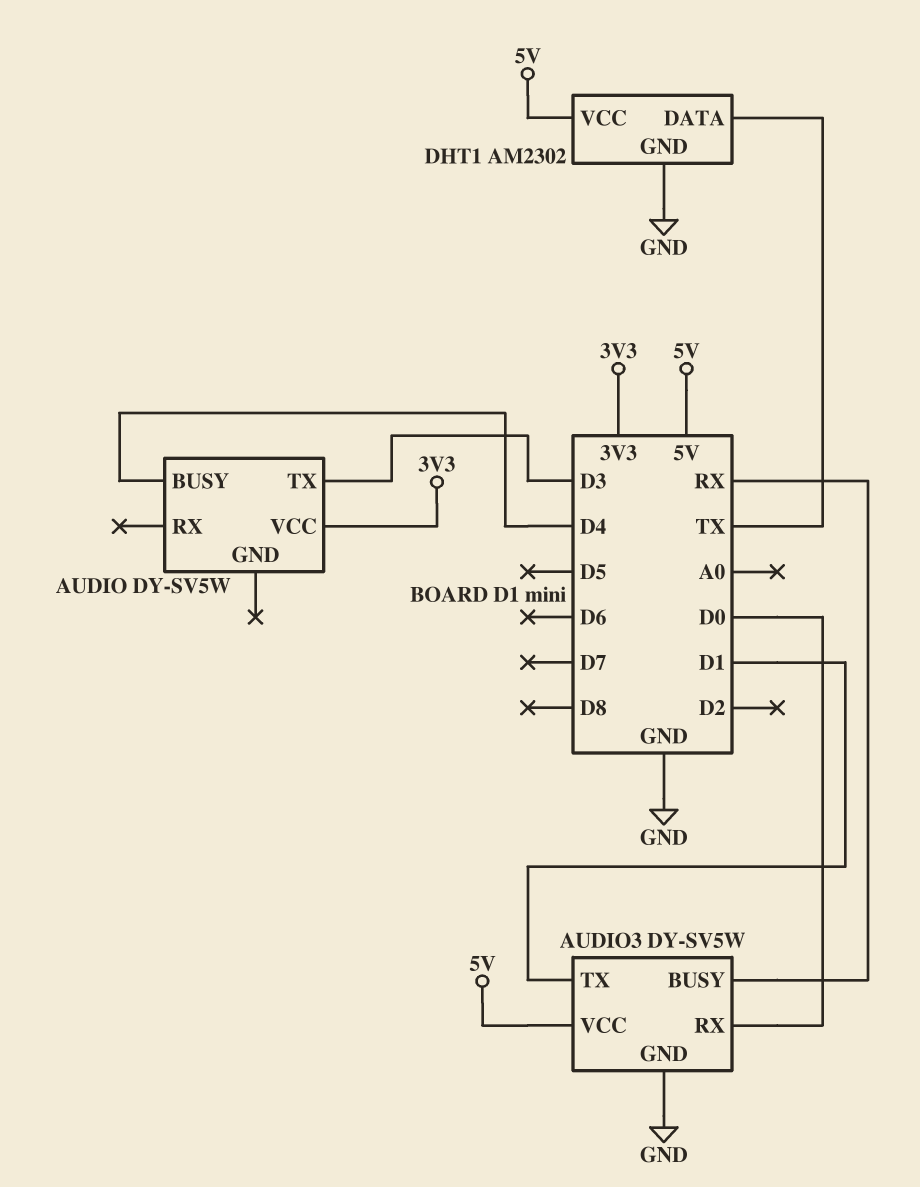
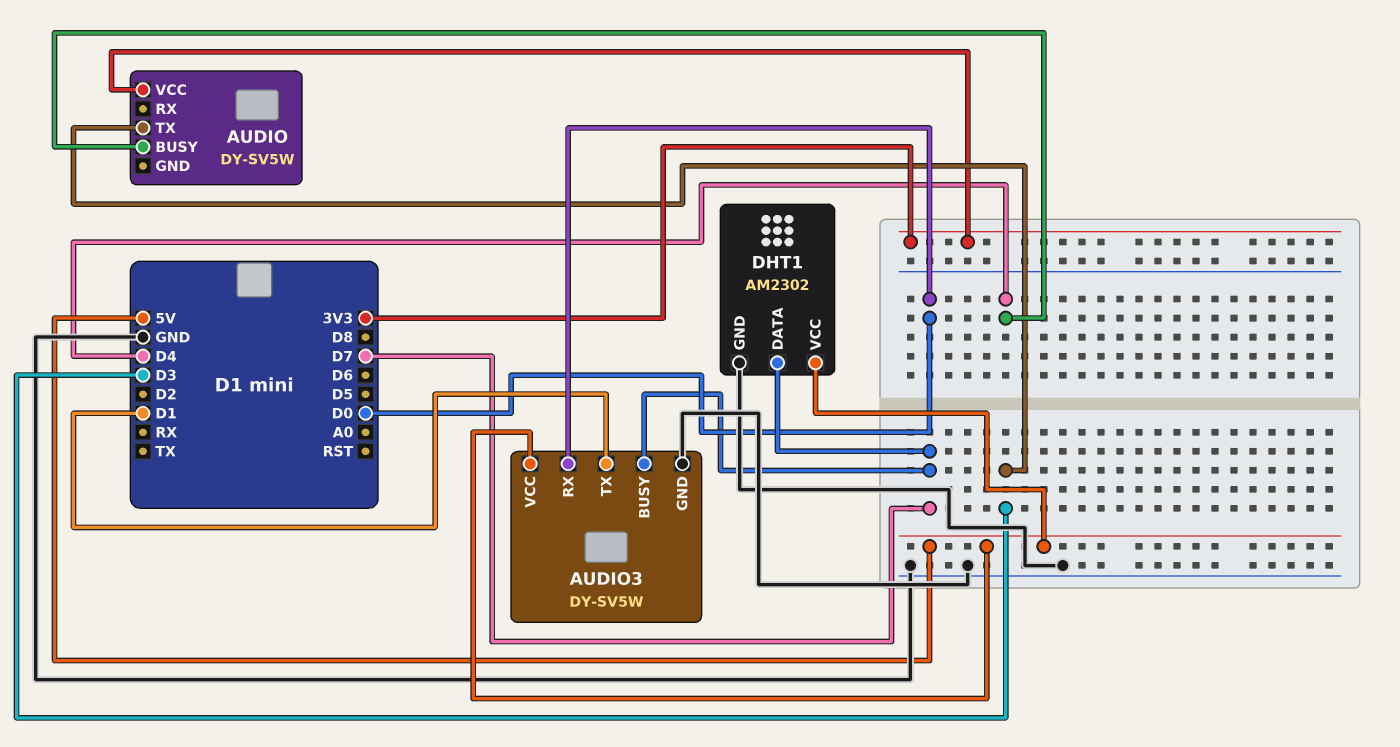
AUDIO3 pin BUSY: RX -> D7
DHT1 pin DATA: TX -> D7

